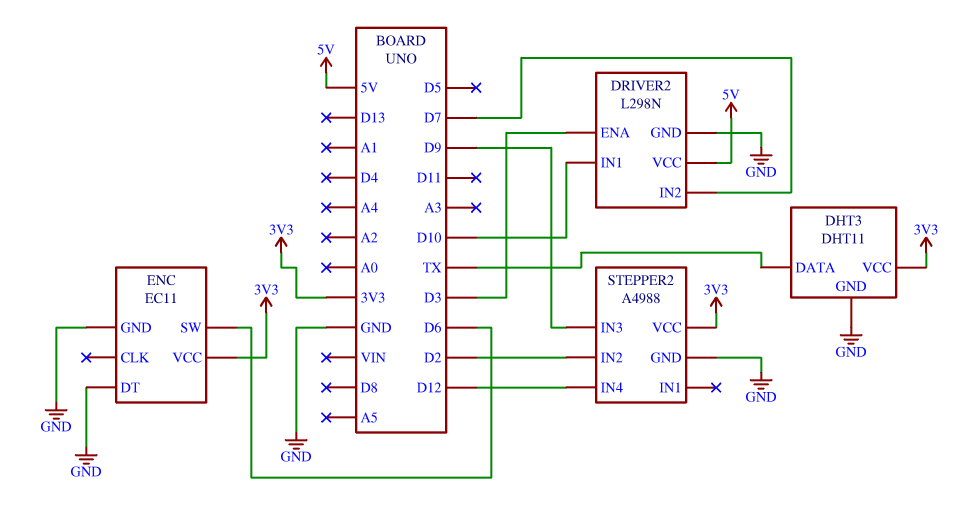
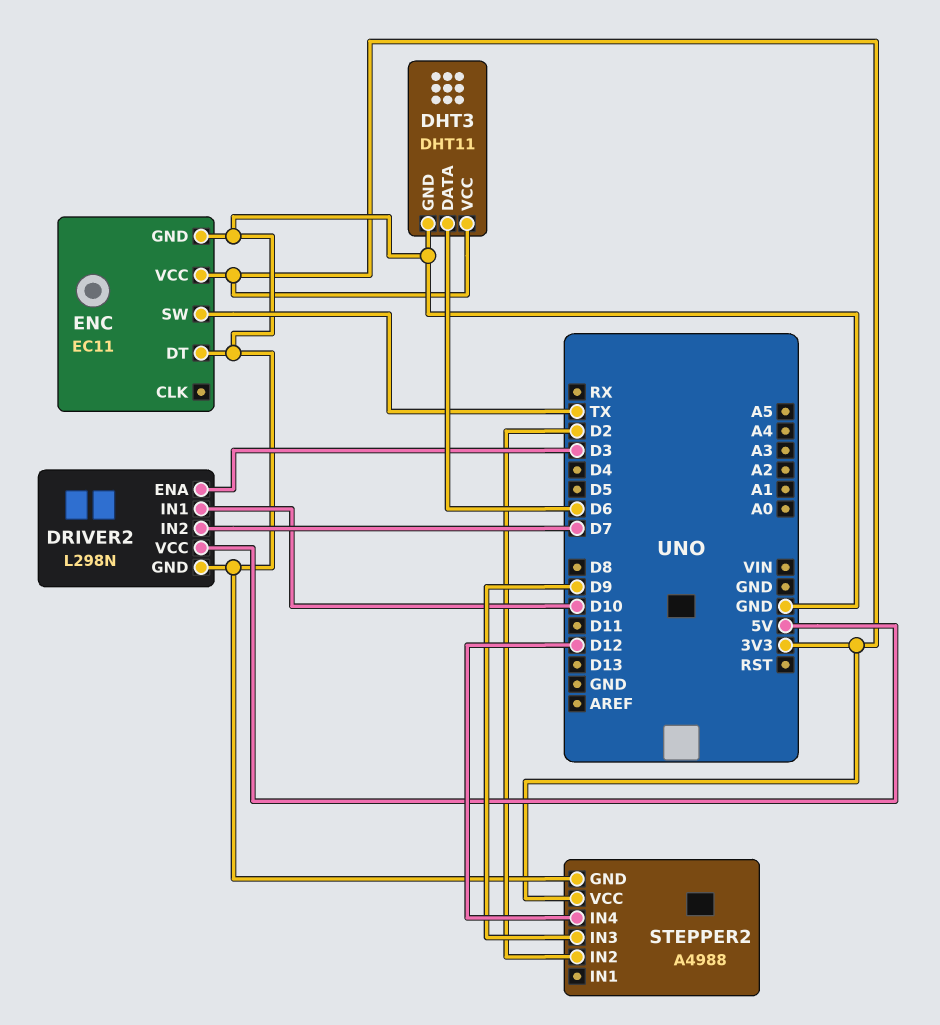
DHT3 pin DATA: TX -> D6
ENC pin SW: D6 -> TX

